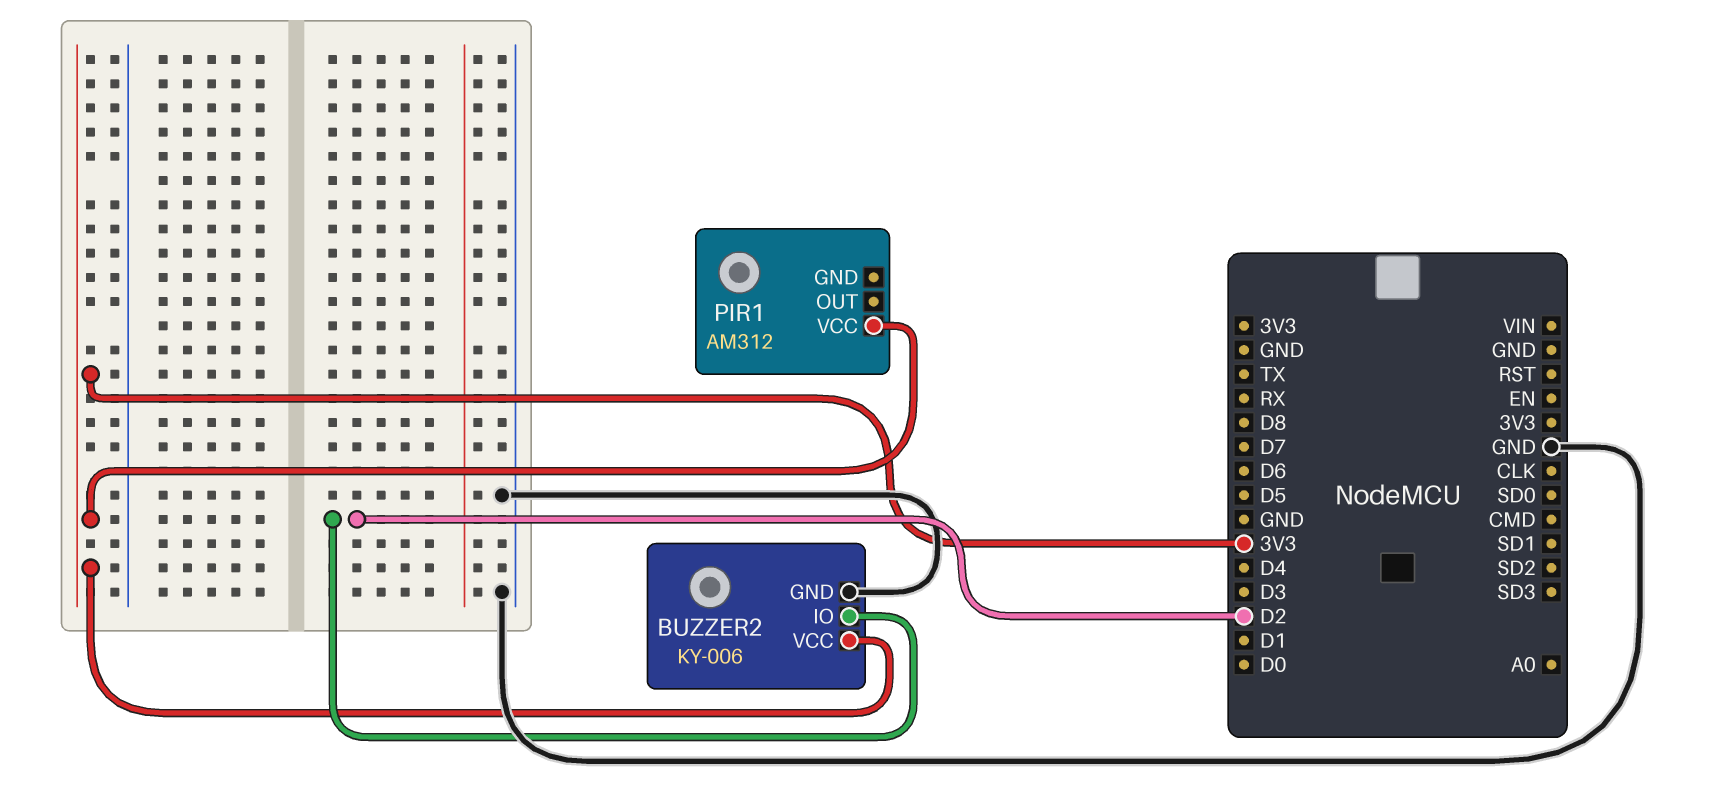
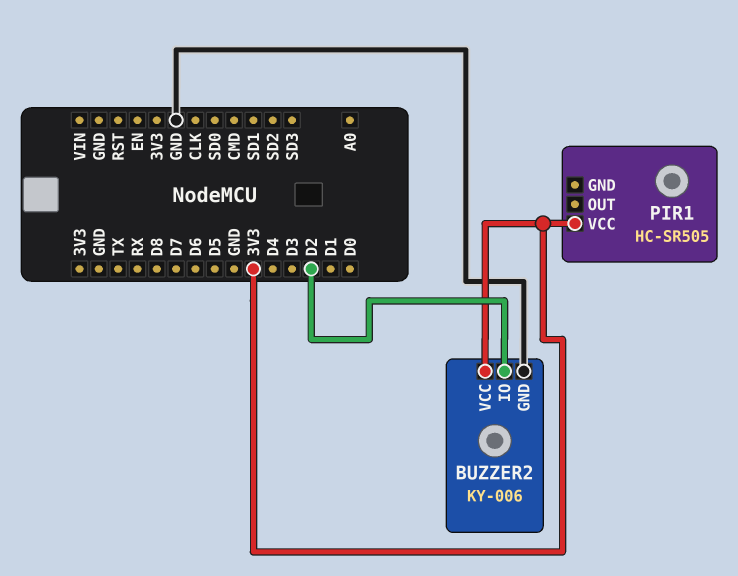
PIR1: AM312 -> HC-SR505

